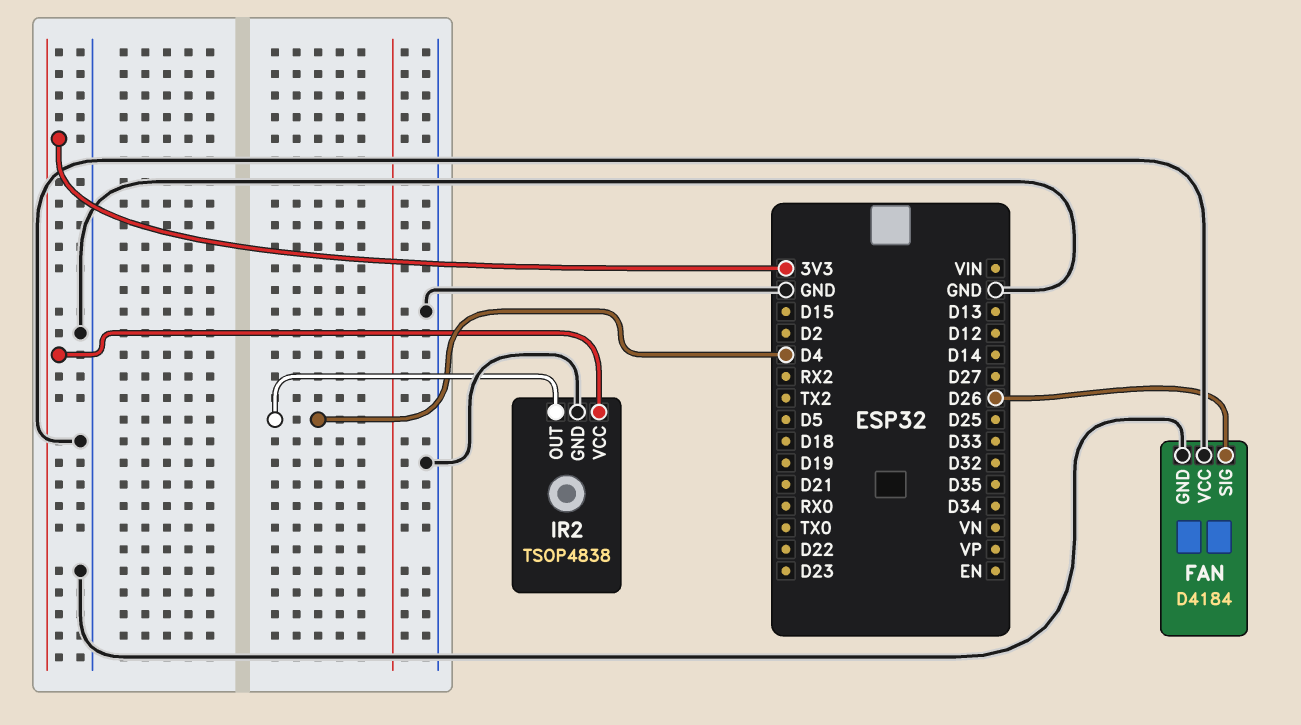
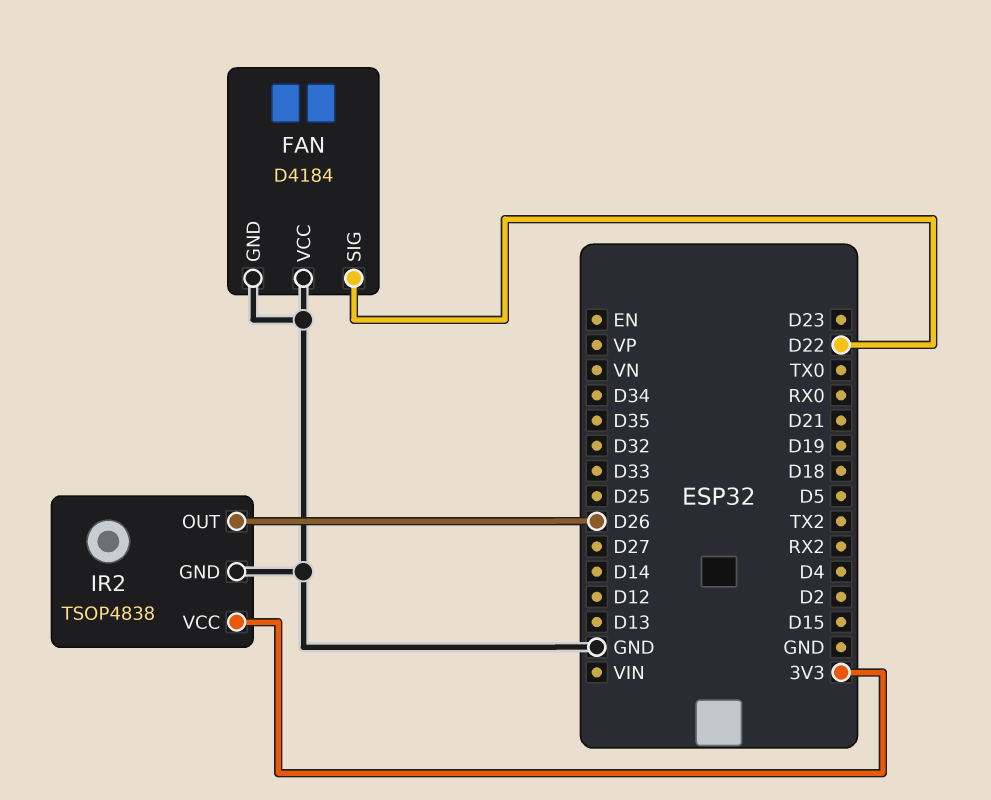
FAN pin SIG: D26 -> D22
IR2 pin OUT: D4 -> D26

